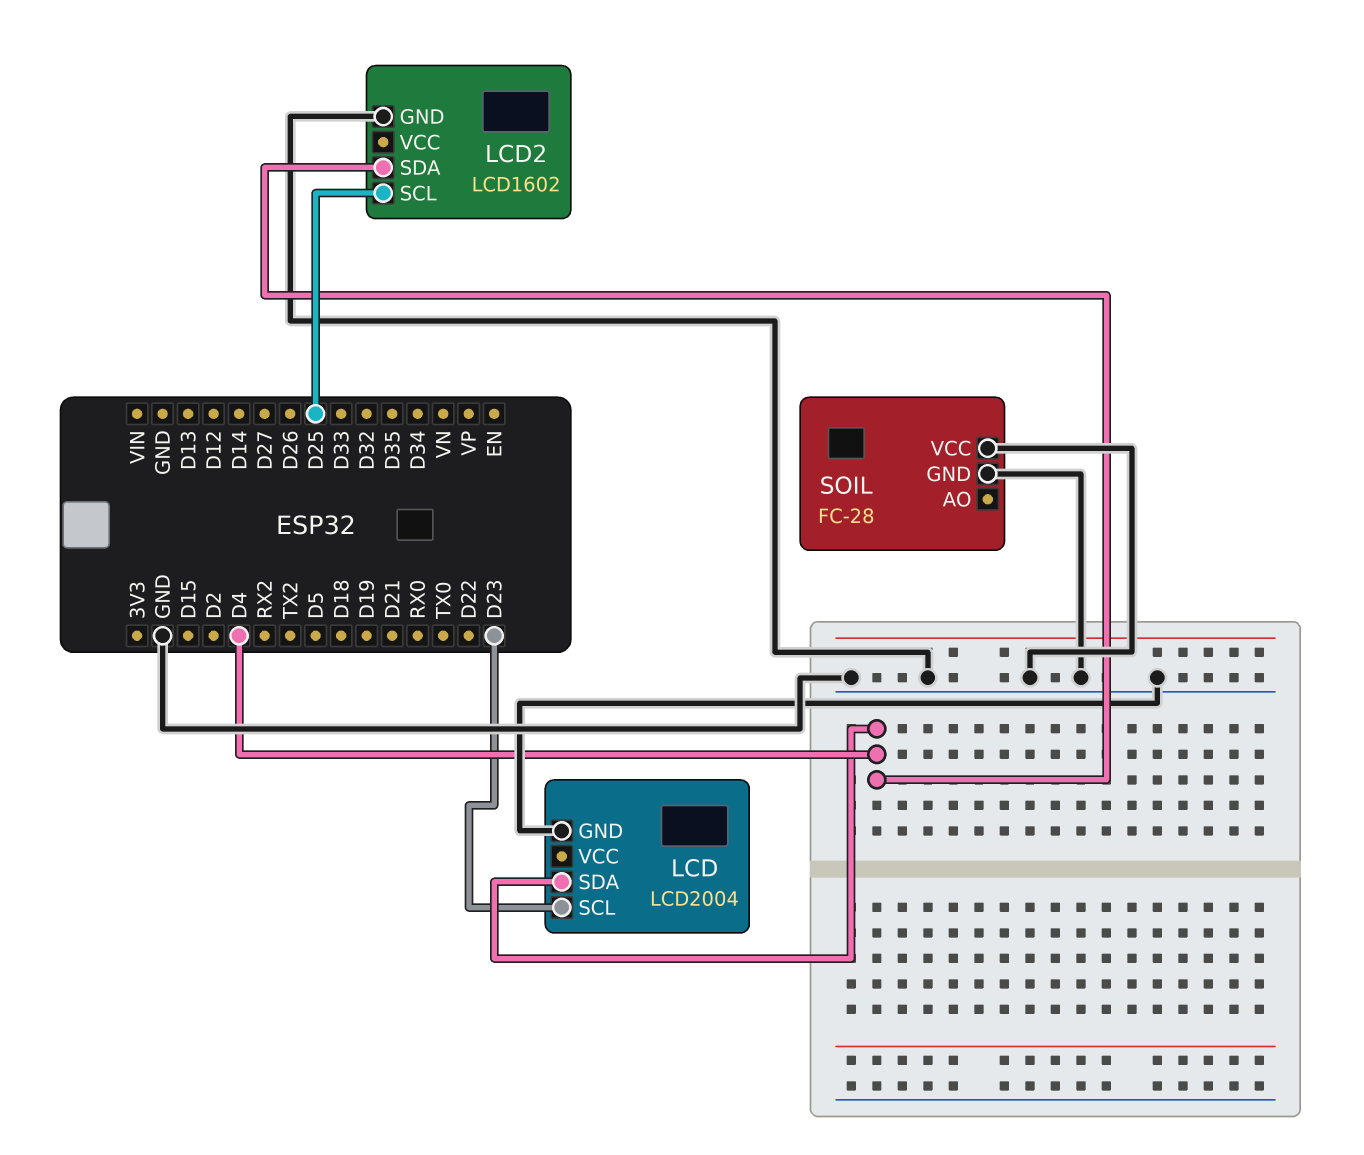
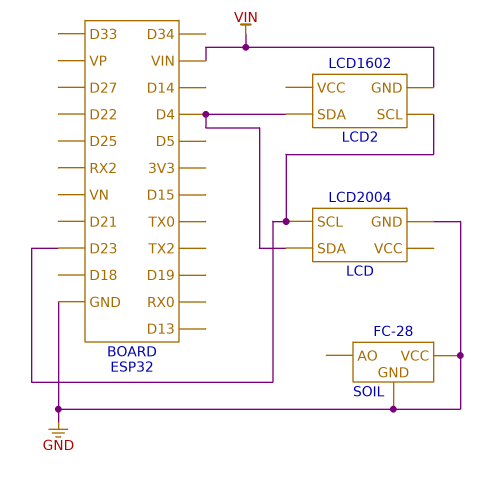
LCD2 pin GND: GND -> VIN
LCD2 pin SCL: D25 -> D23

